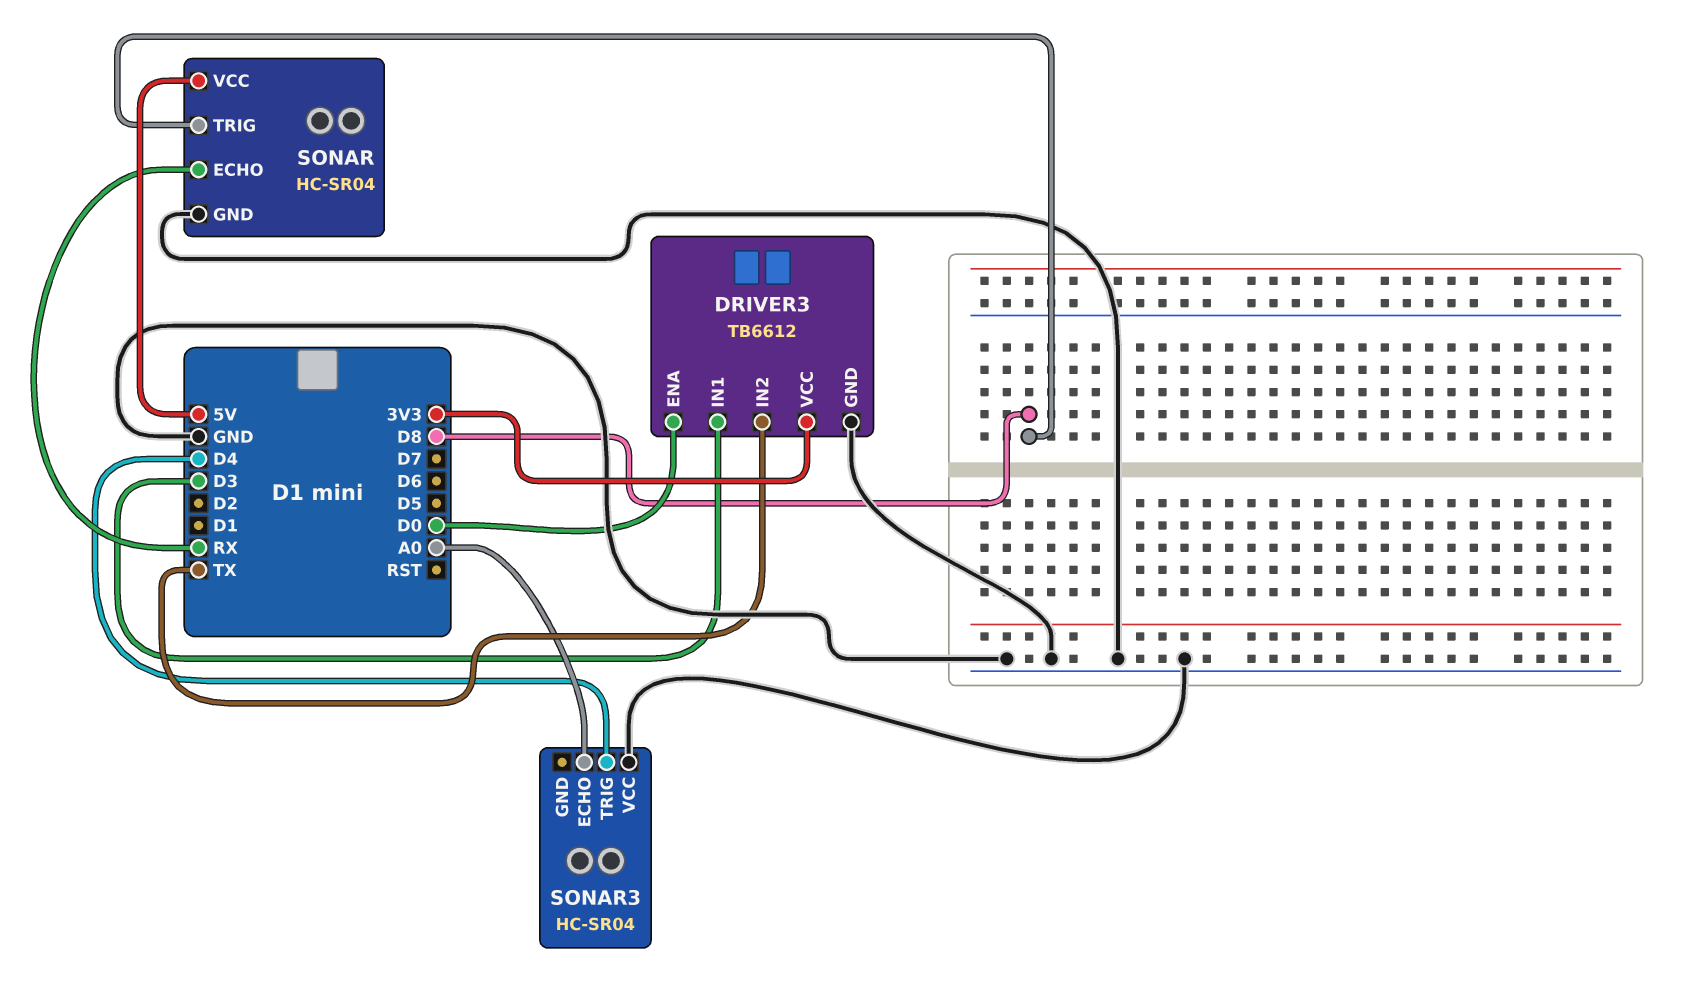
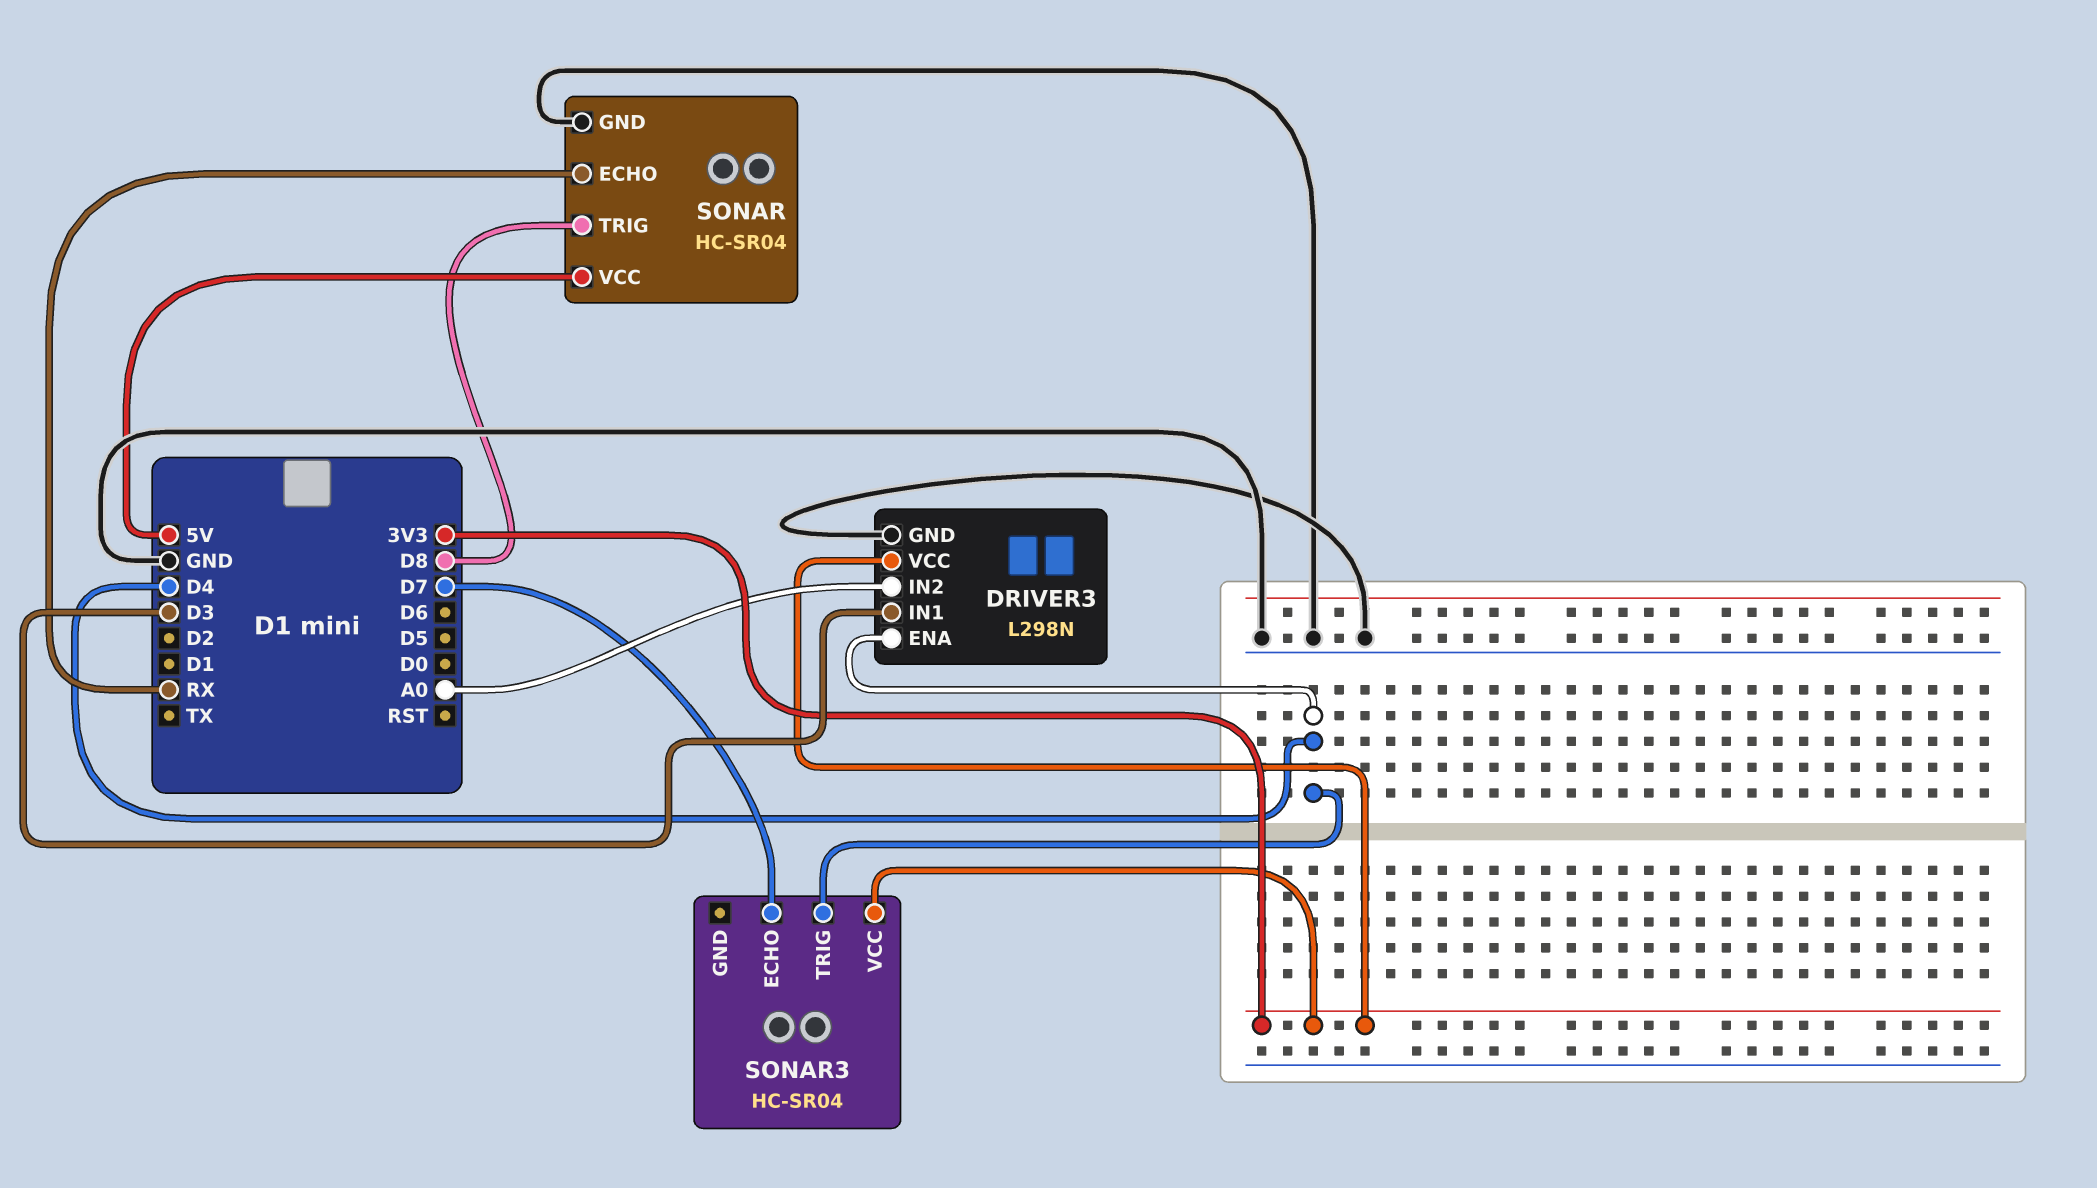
DRIVER3: TB6612 -> L298N
DRIVER3 pin ENA: D0 -> D4
DRIVER3 pin IN2: TX -> A0
SONAR3 pin ECHO: A0 -> D7
SONAR3 pin VCC: GND -> 3V3

